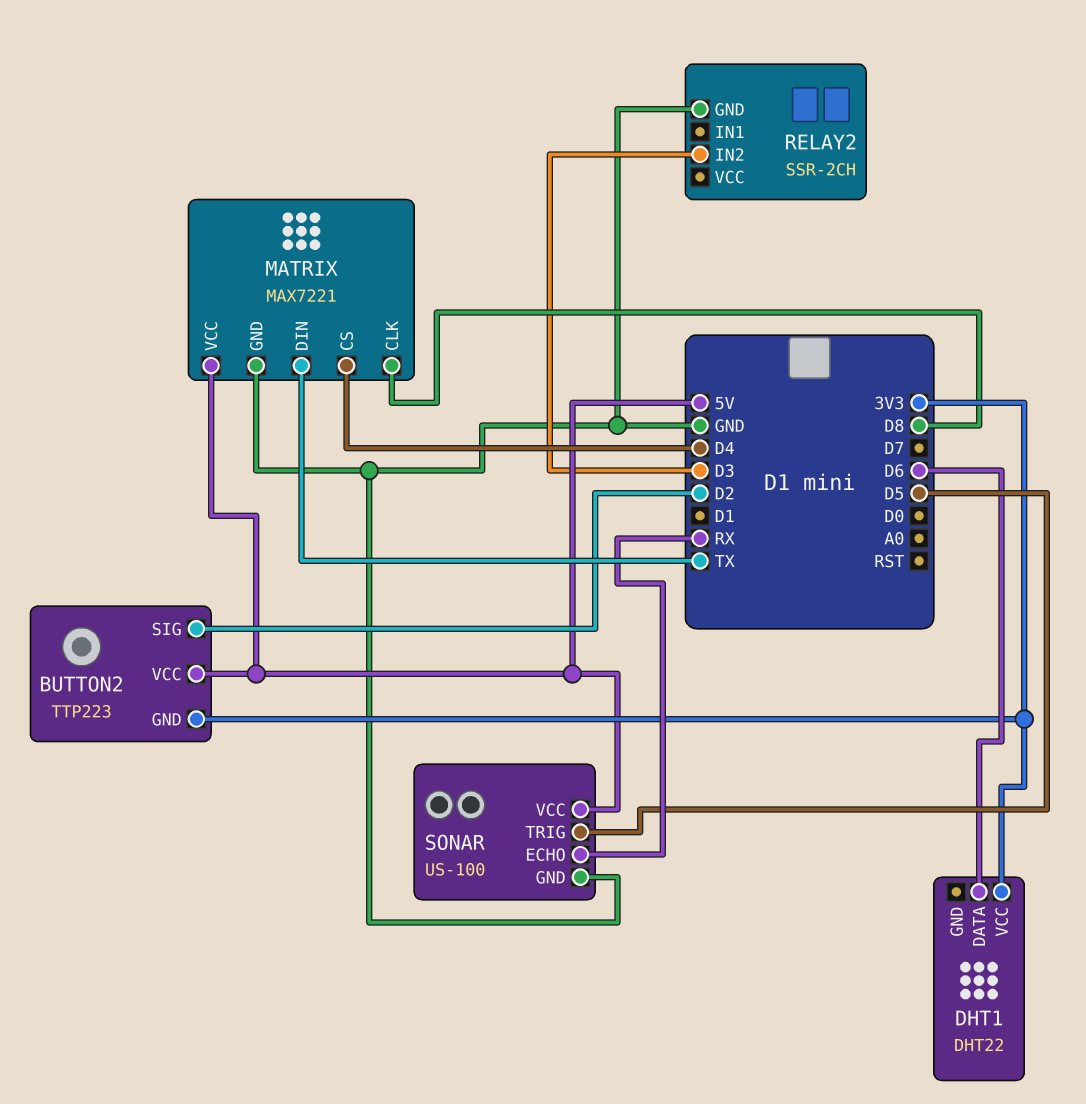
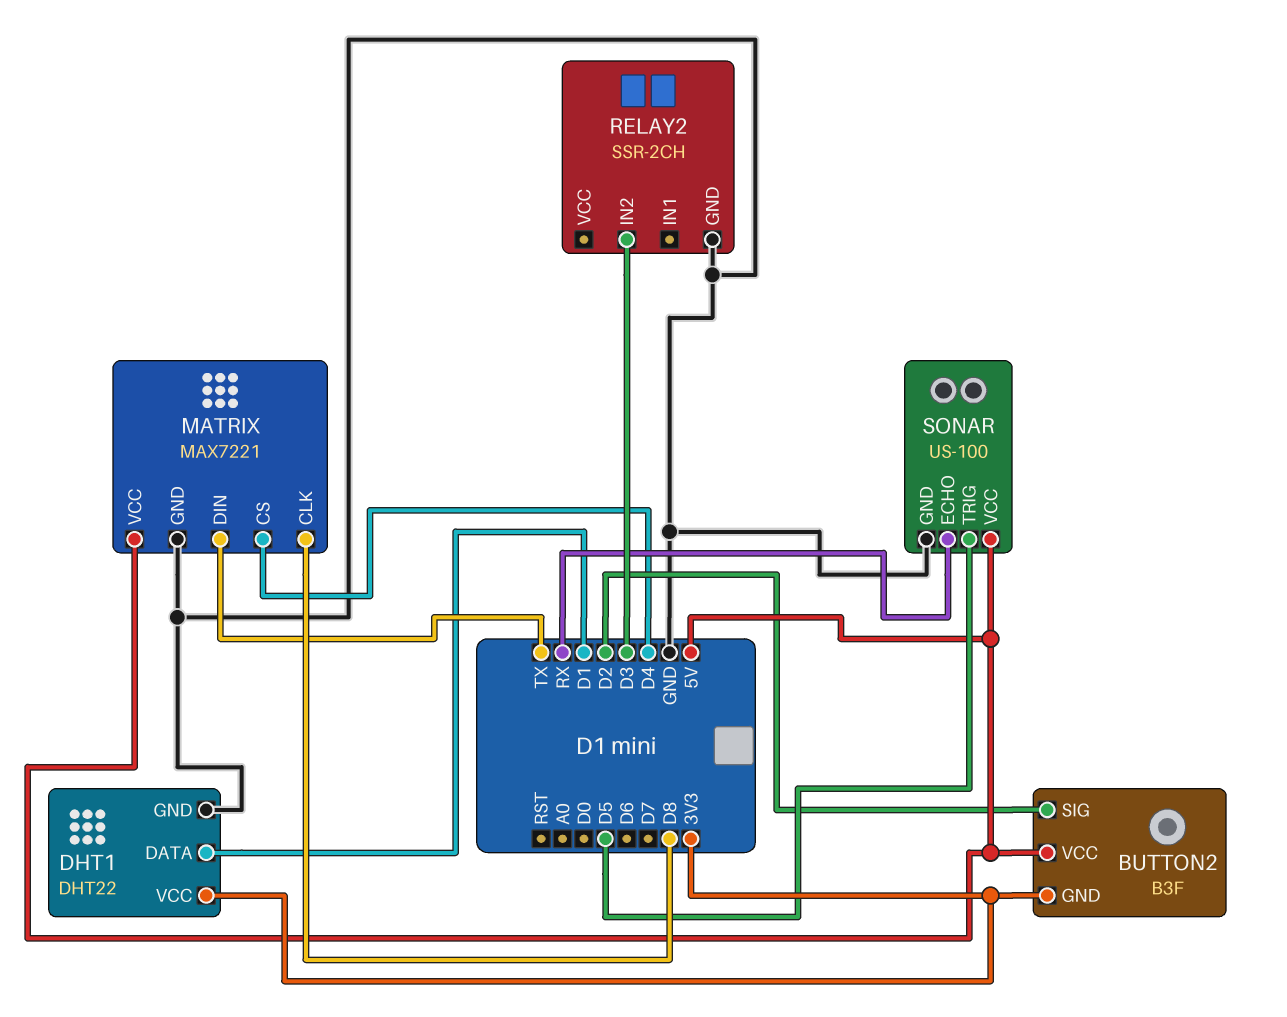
BUTTON2: TTP223 -> B3F
DHT1 pin DATA: D6 -> D1
DHT1 pin GND: none -> GND

